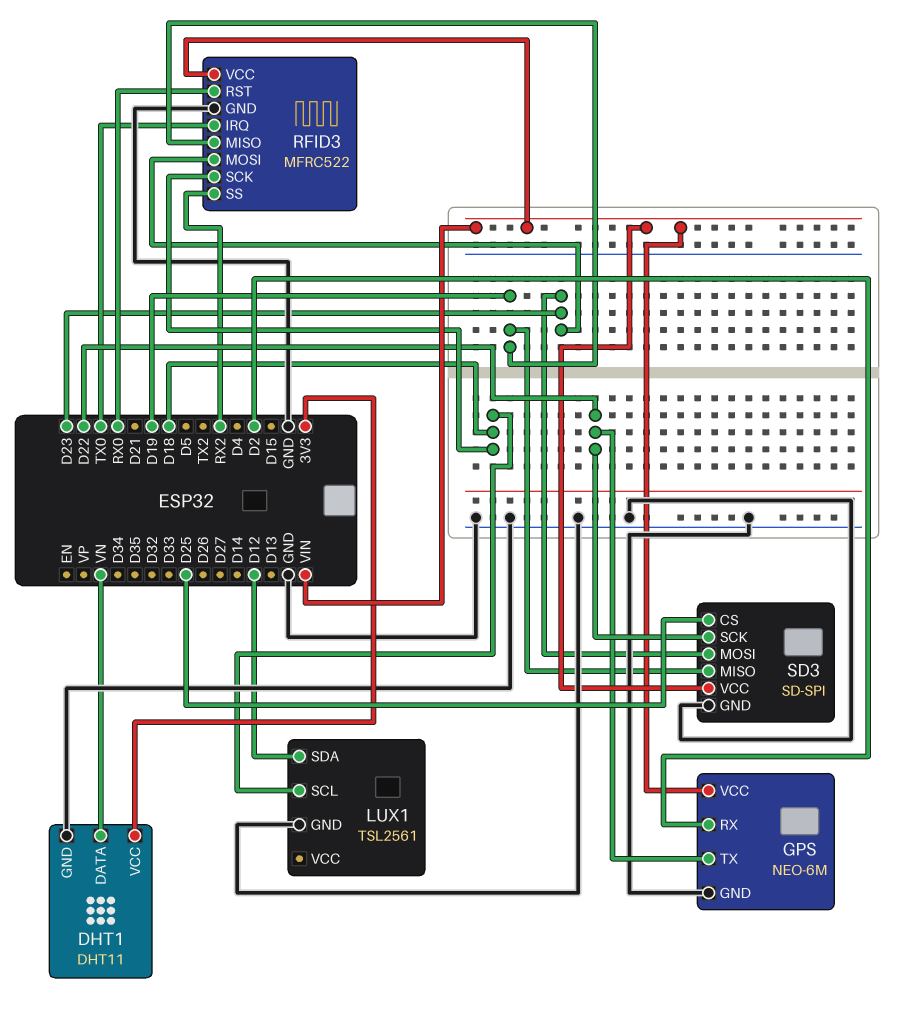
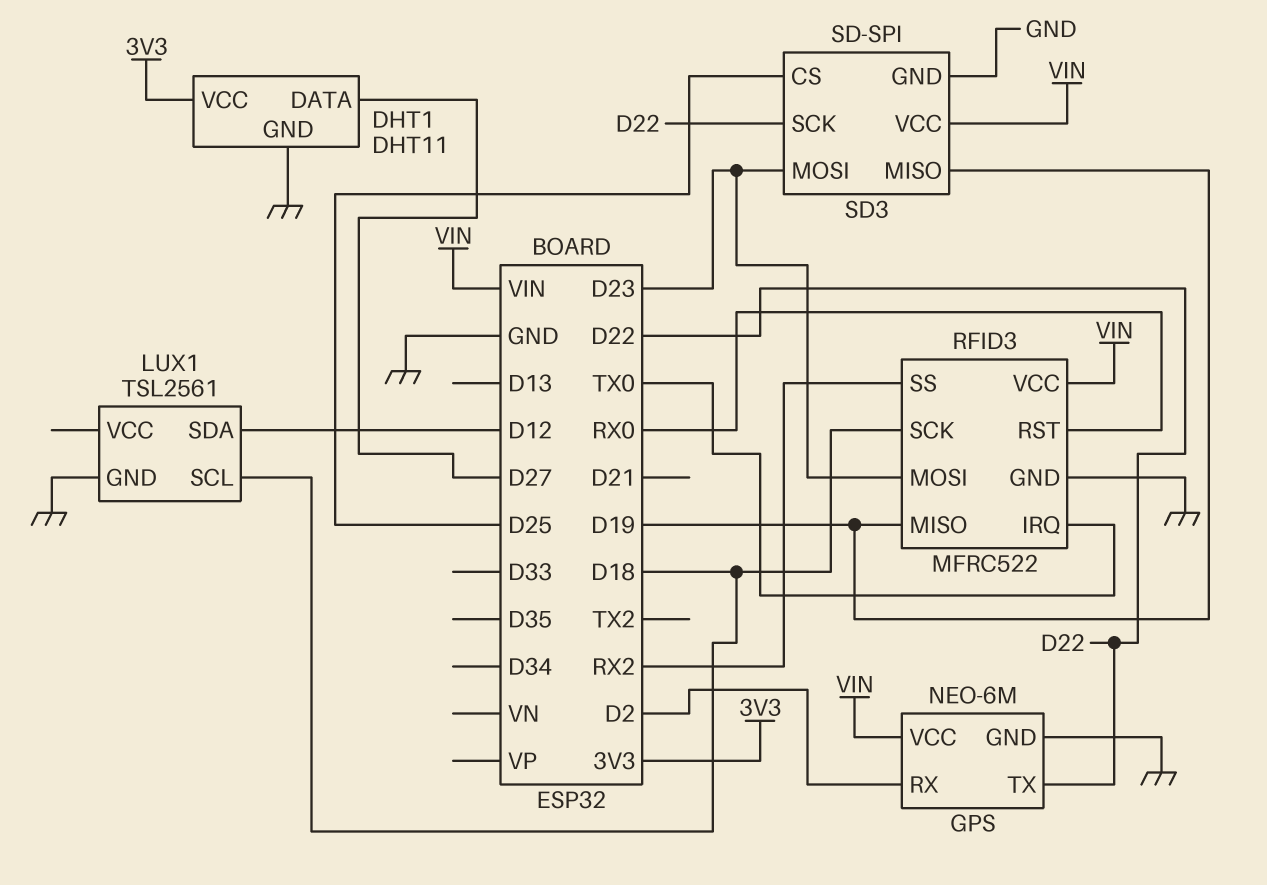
DHT1 pin DATA: VN -> D27

